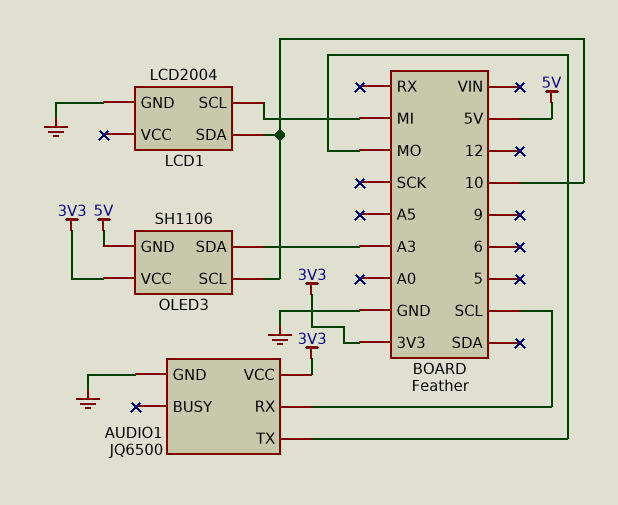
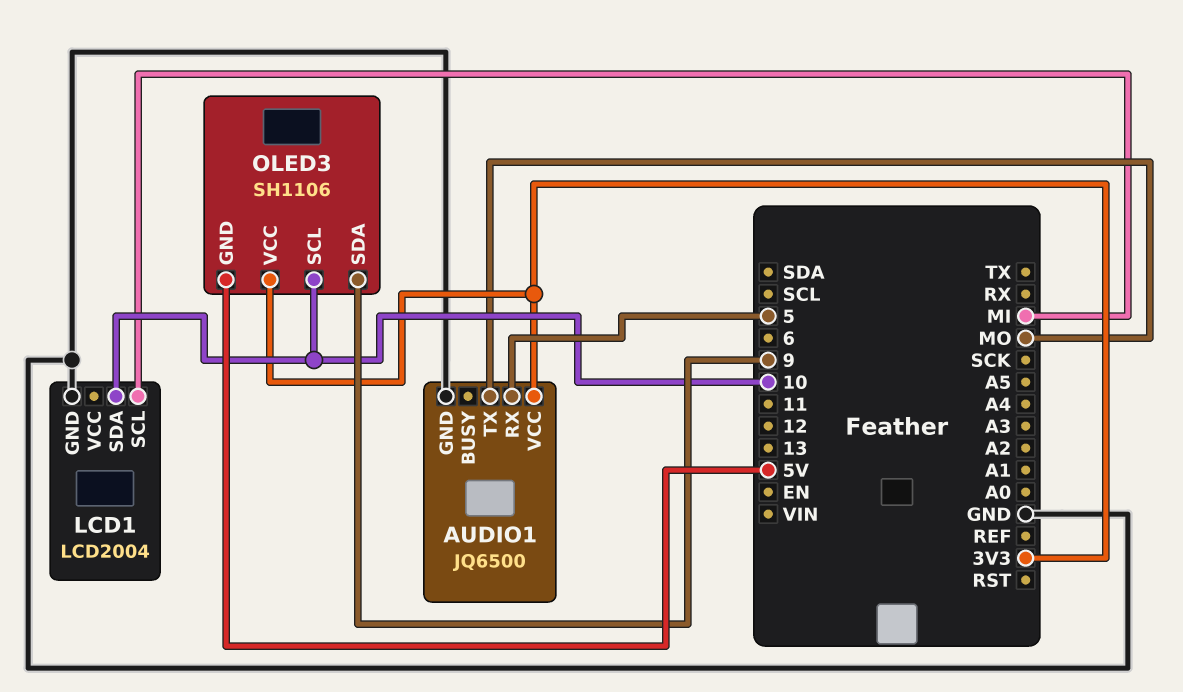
AUDIO1 pin RX: SCL -> 5
OLED3 pin SDA: A3 -> 9

